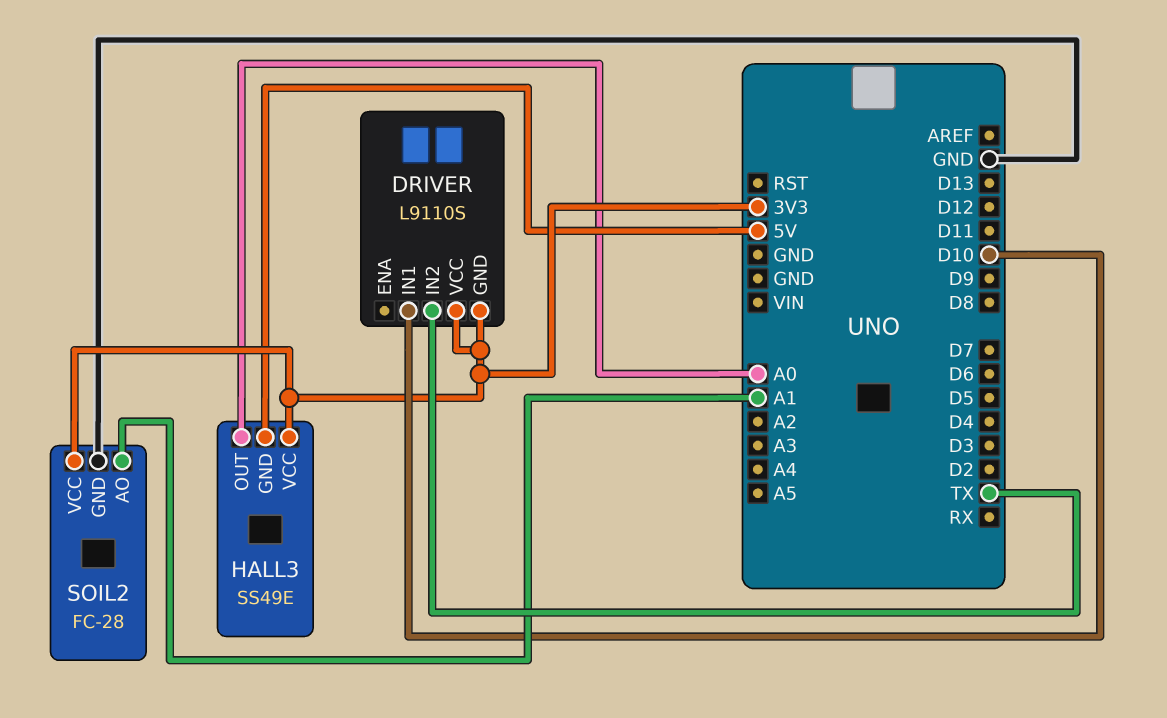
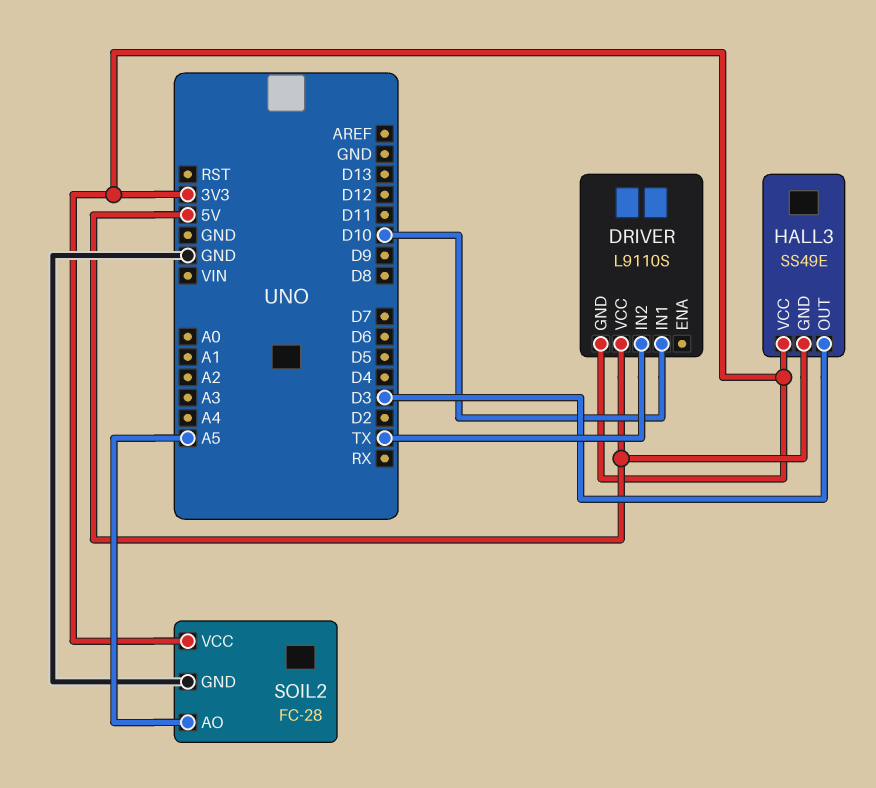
DRIVER pin VCC: 3V3 -> 5V
HALL3 pin OUT: A0 -> D3
SOIL2 pin AO: A1 -> A5

